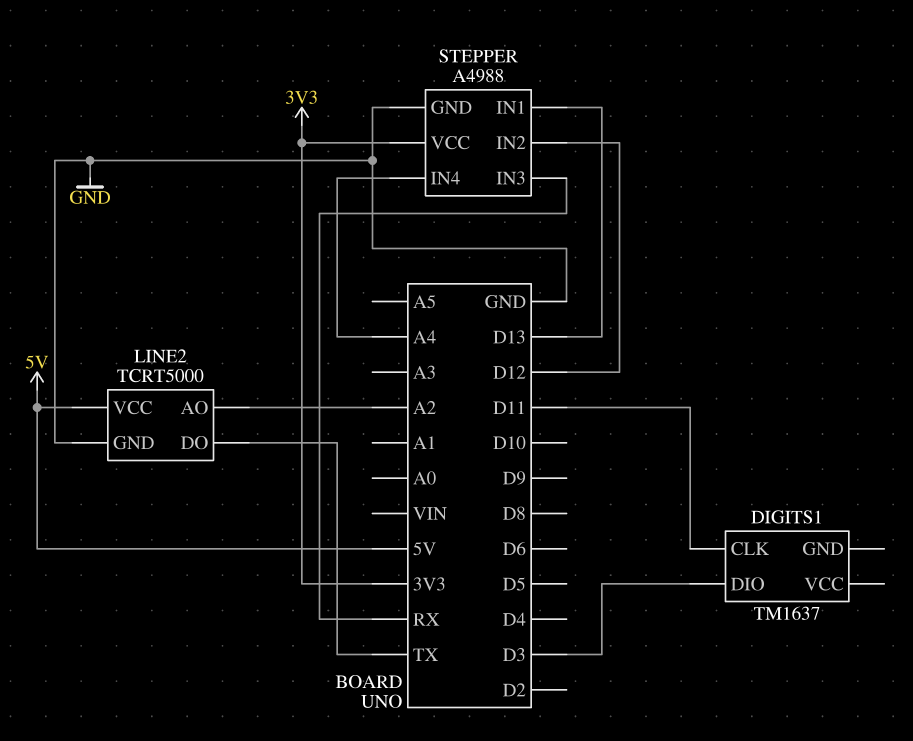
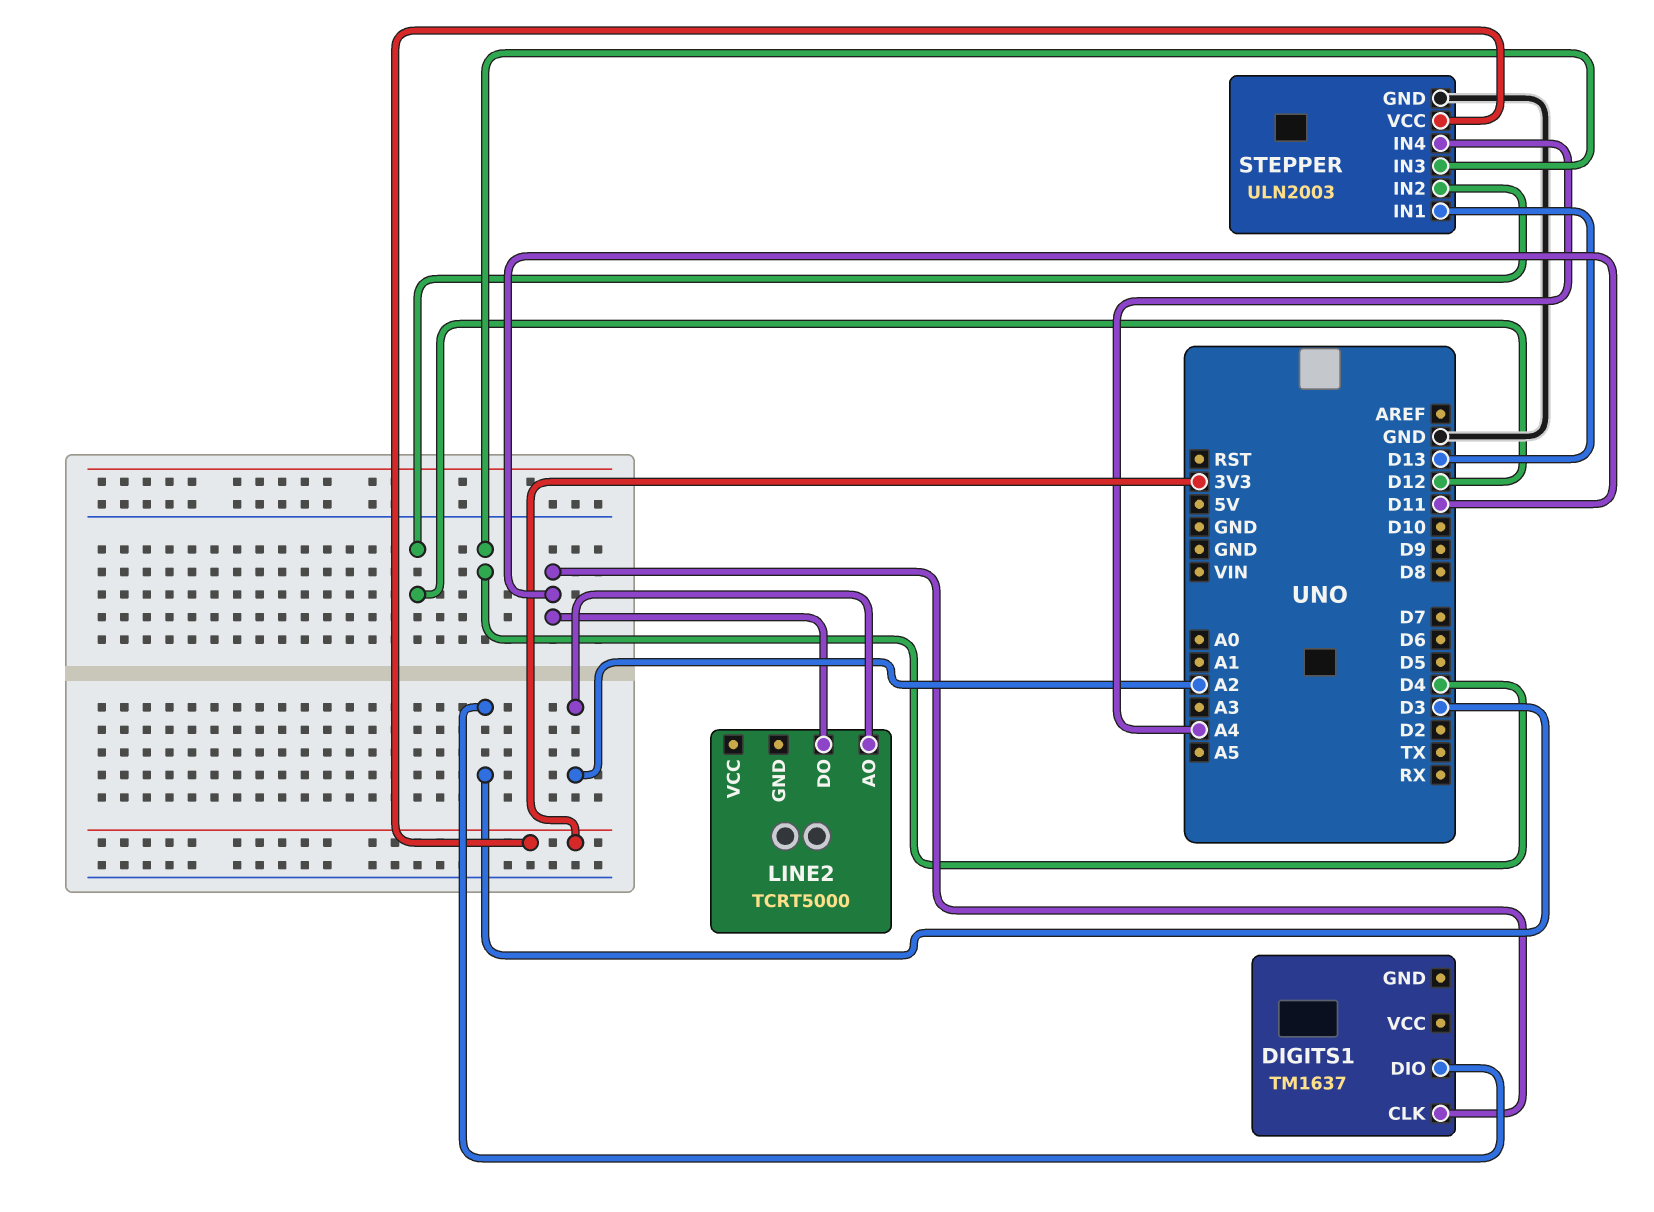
LINE2 pin DO: TX -> D11
LINE2 pin GND: GND -> none
LINE2 pin VCC: 5V -> none
STEPPER: A4988 -> ULN2003
STEPPER pin IN3: RX -> D4

